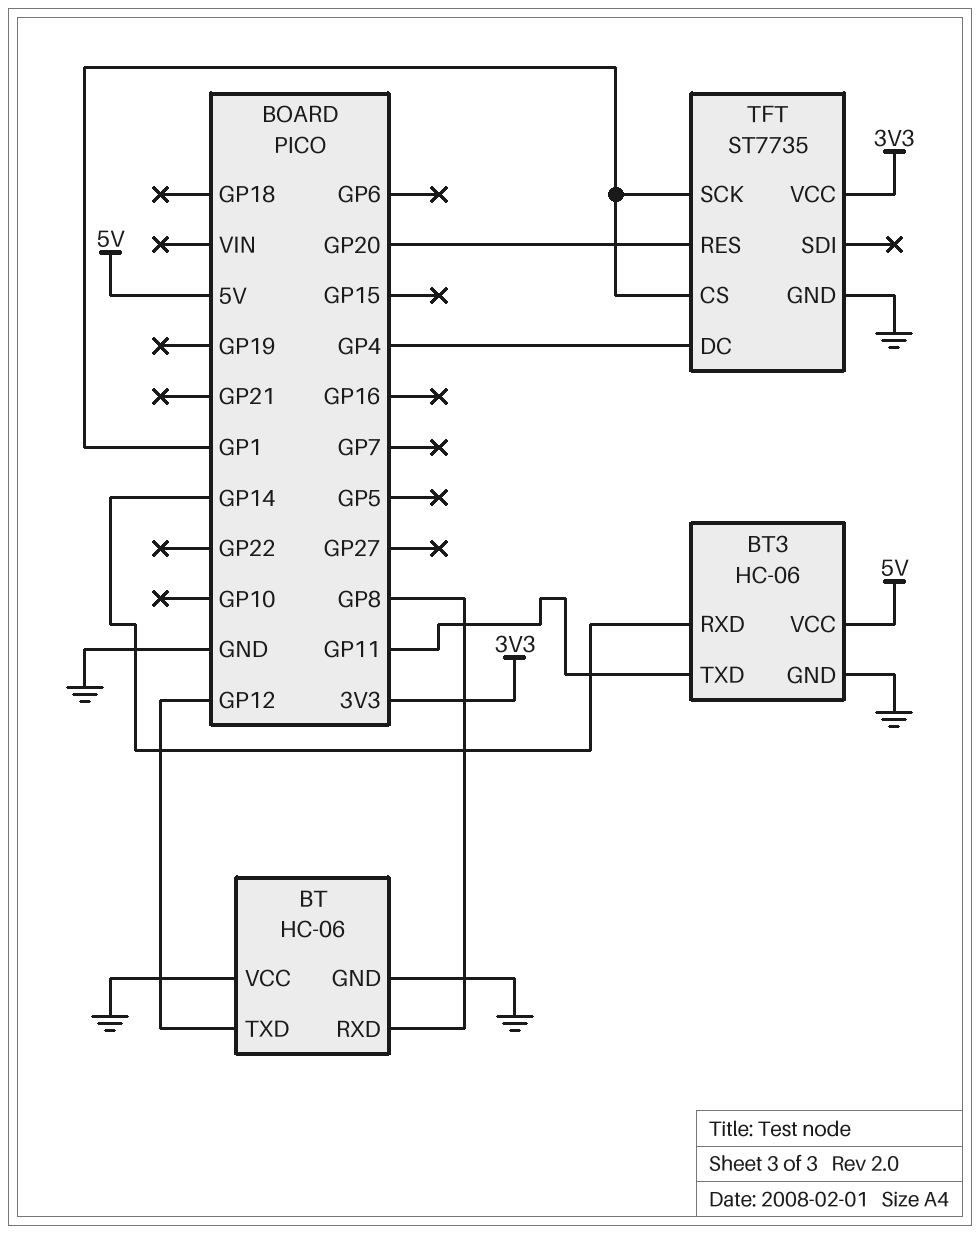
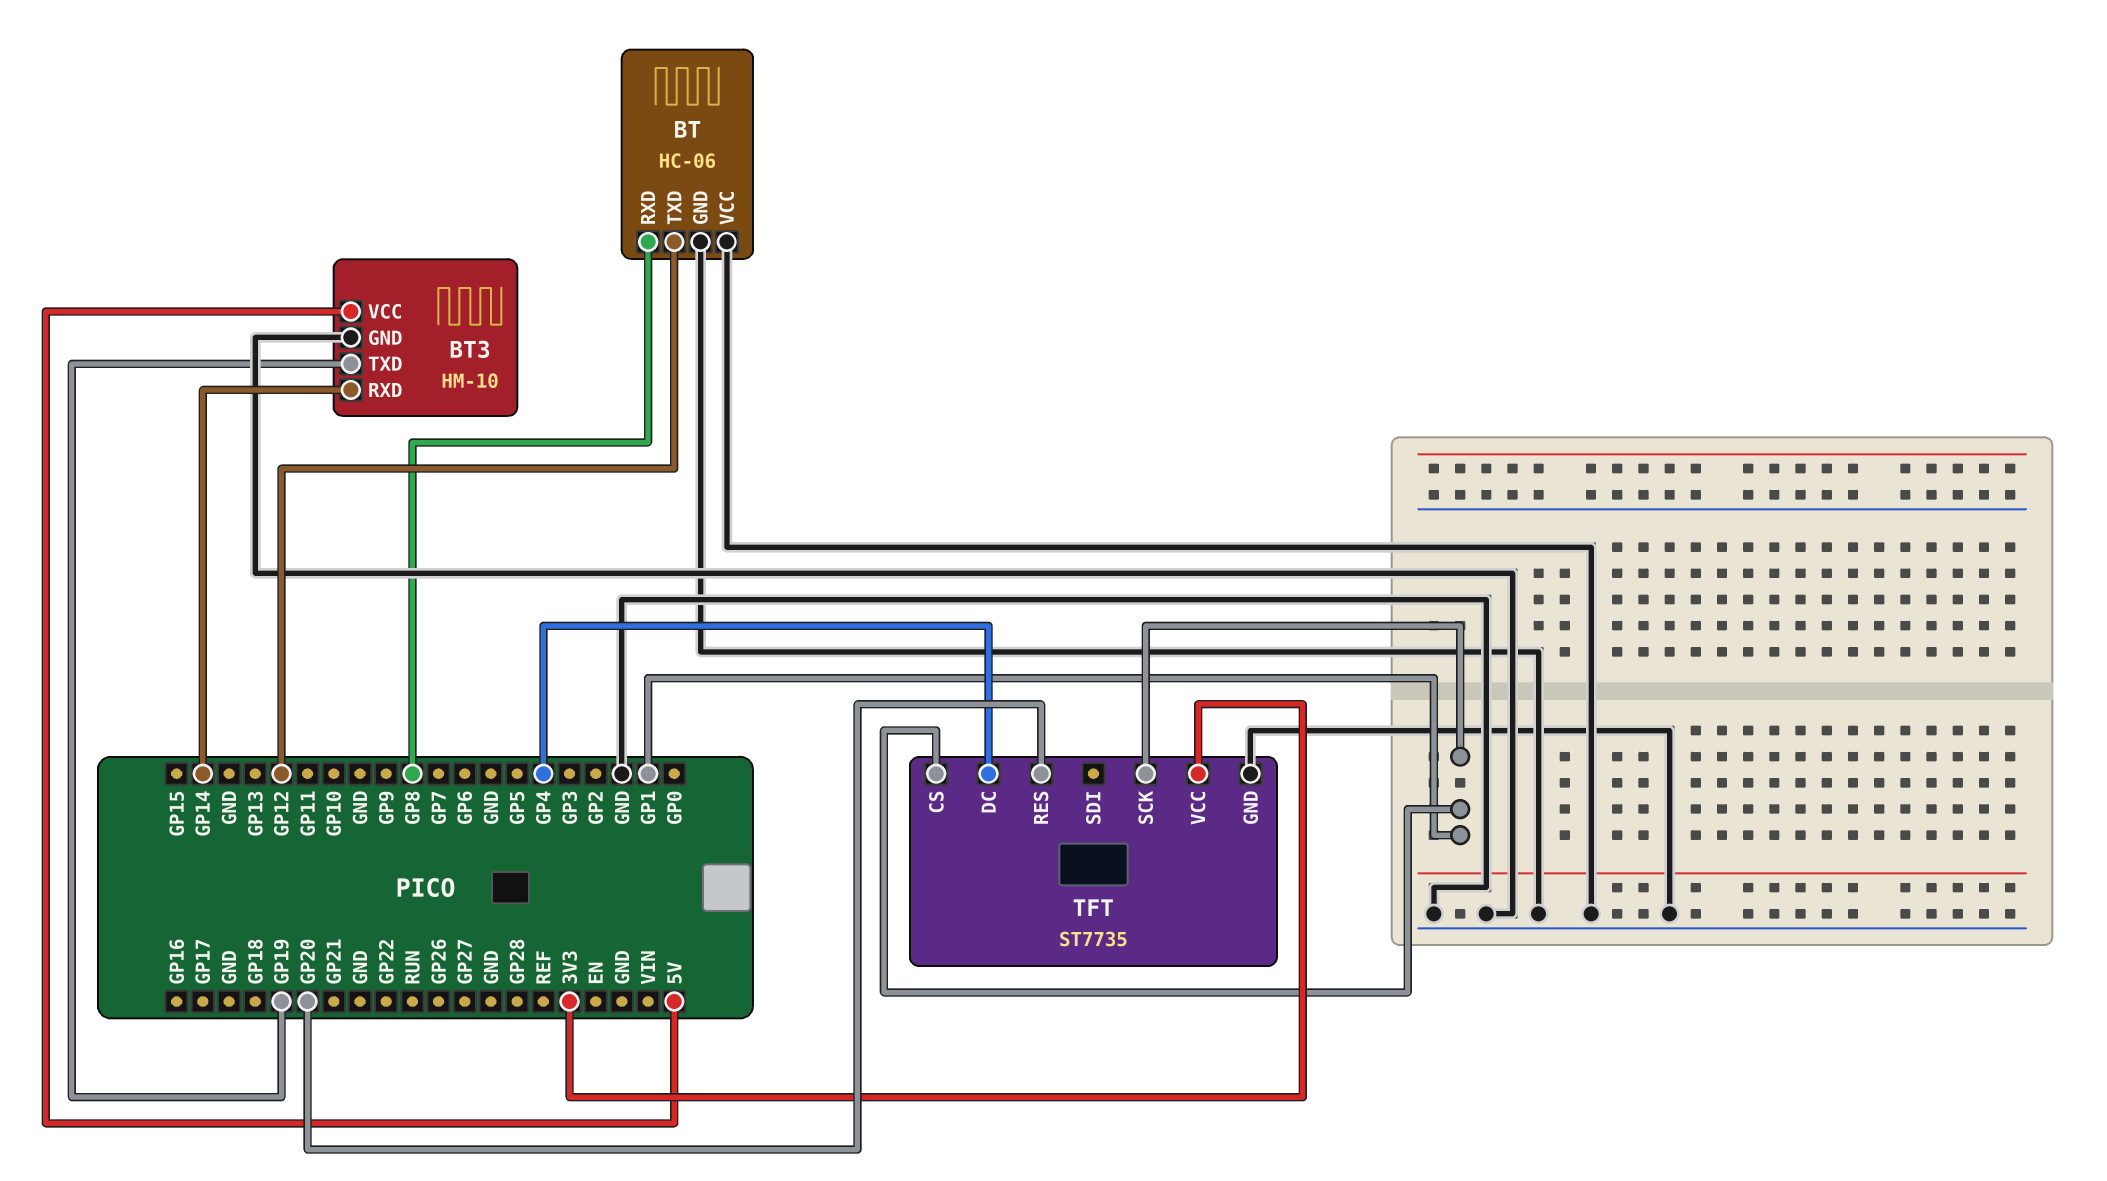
BT3: HC-06 -> HM-10
BT3 pin TXD: GP11 -> GP19

